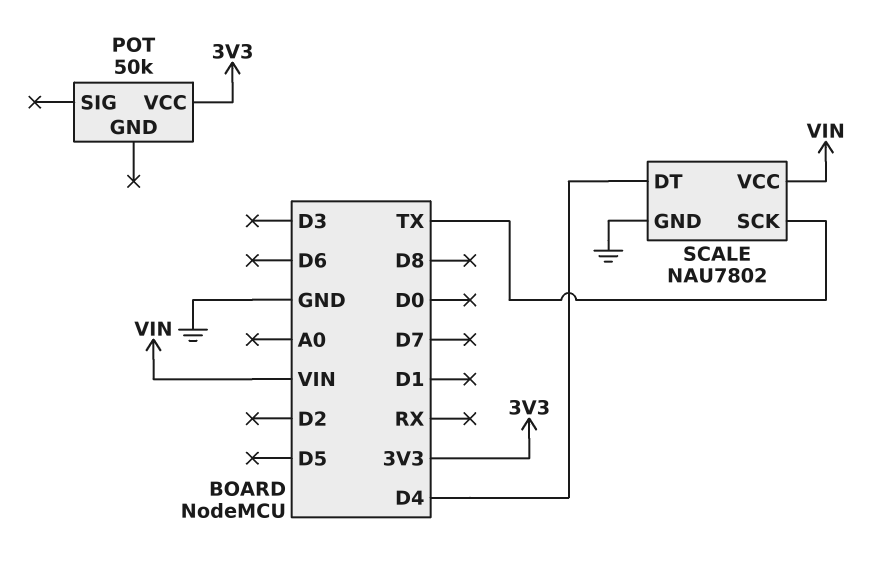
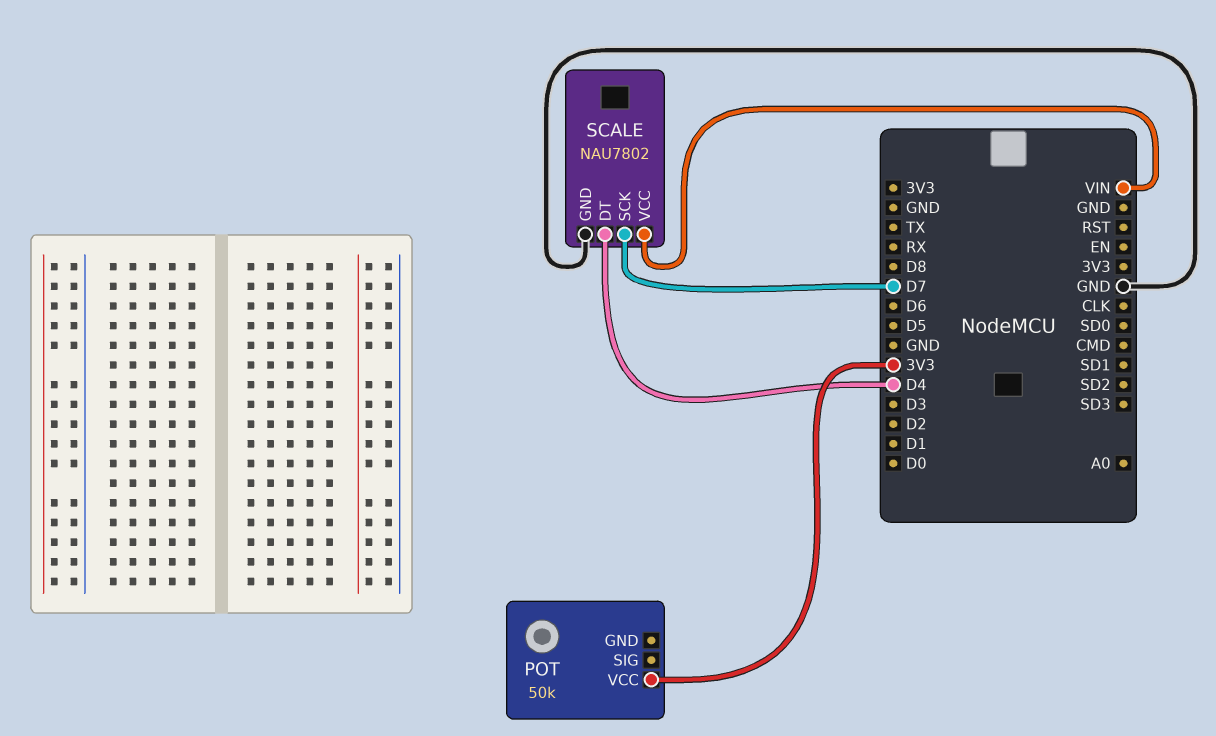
SCALE pin SCK: TX -> D7

